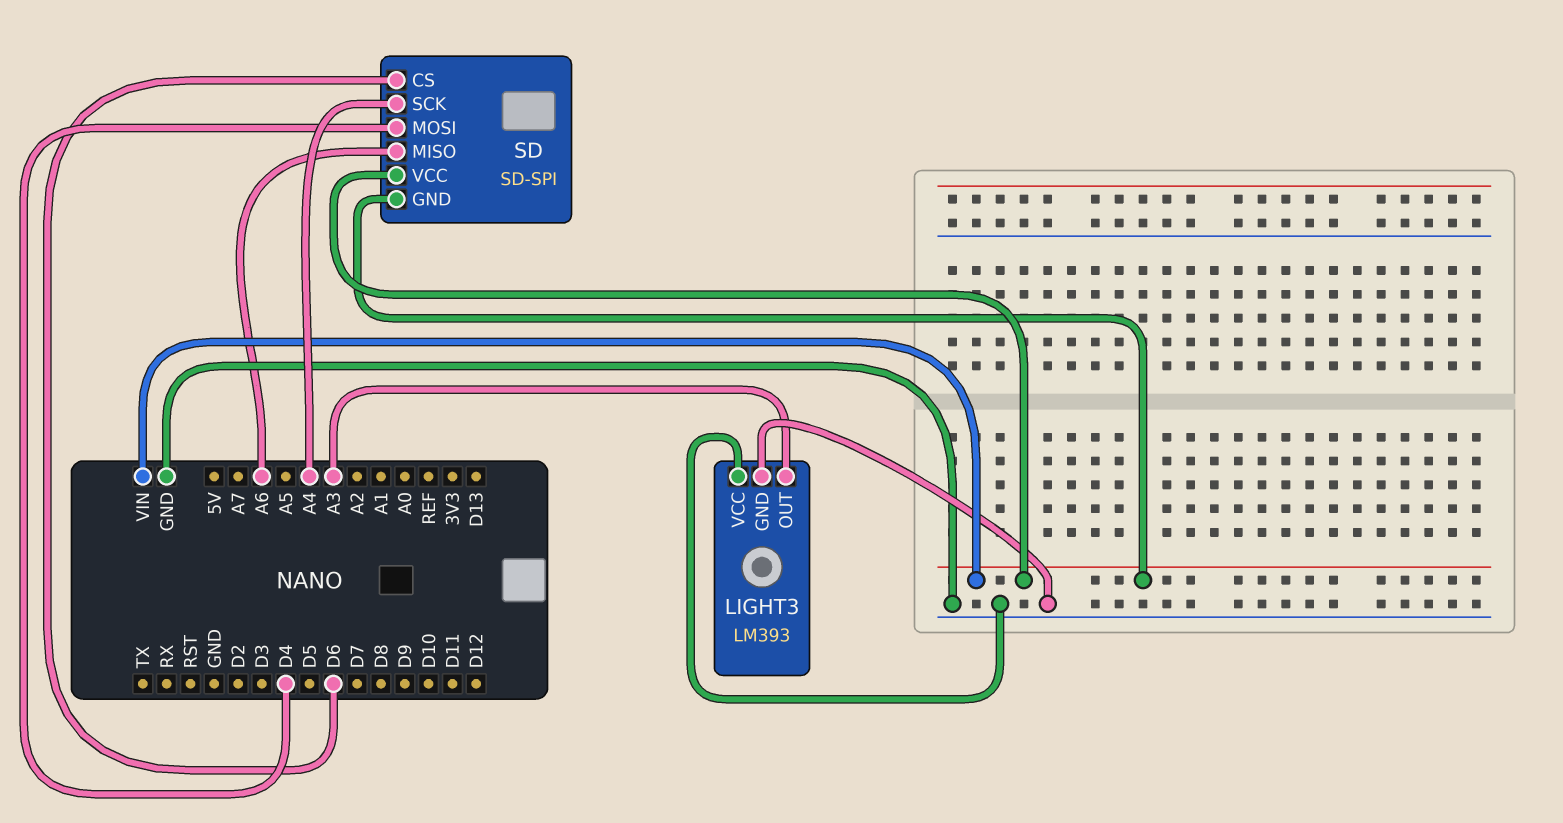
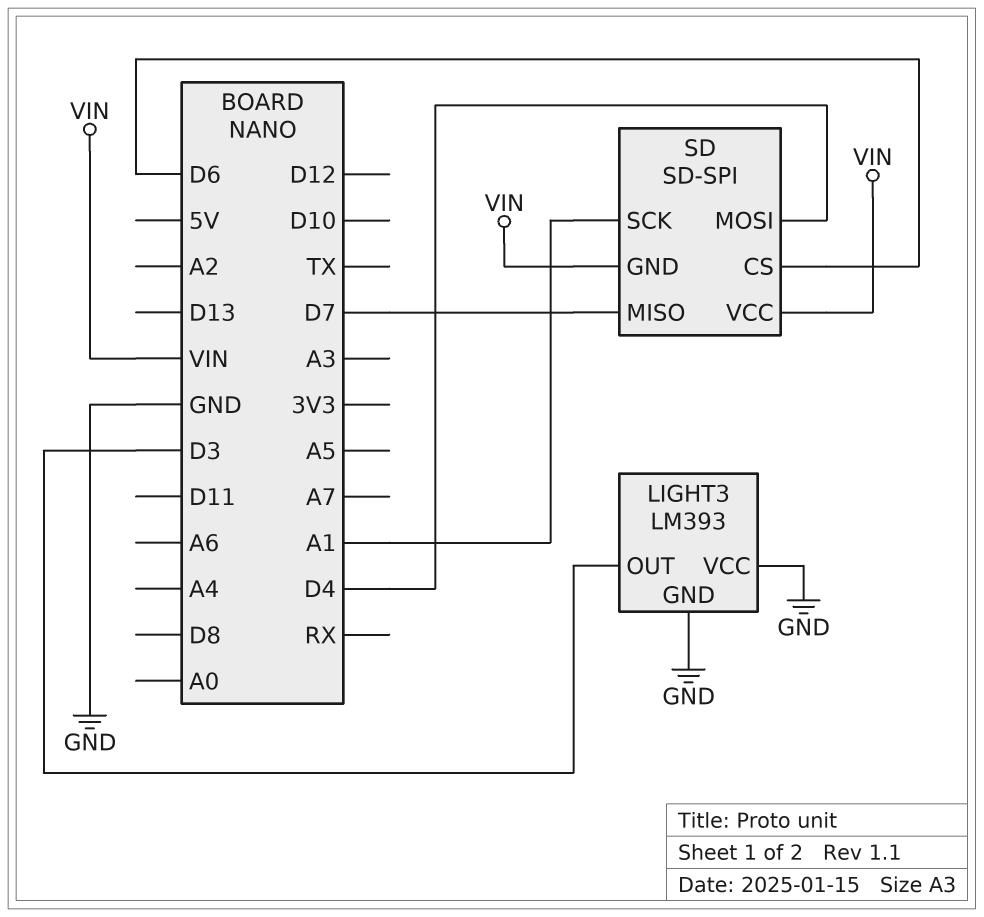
LIGHT3 pin OUT: A3 -> D3
SD pin MISO: A6 -> D7
SD pin SCK: A4 -> A1

